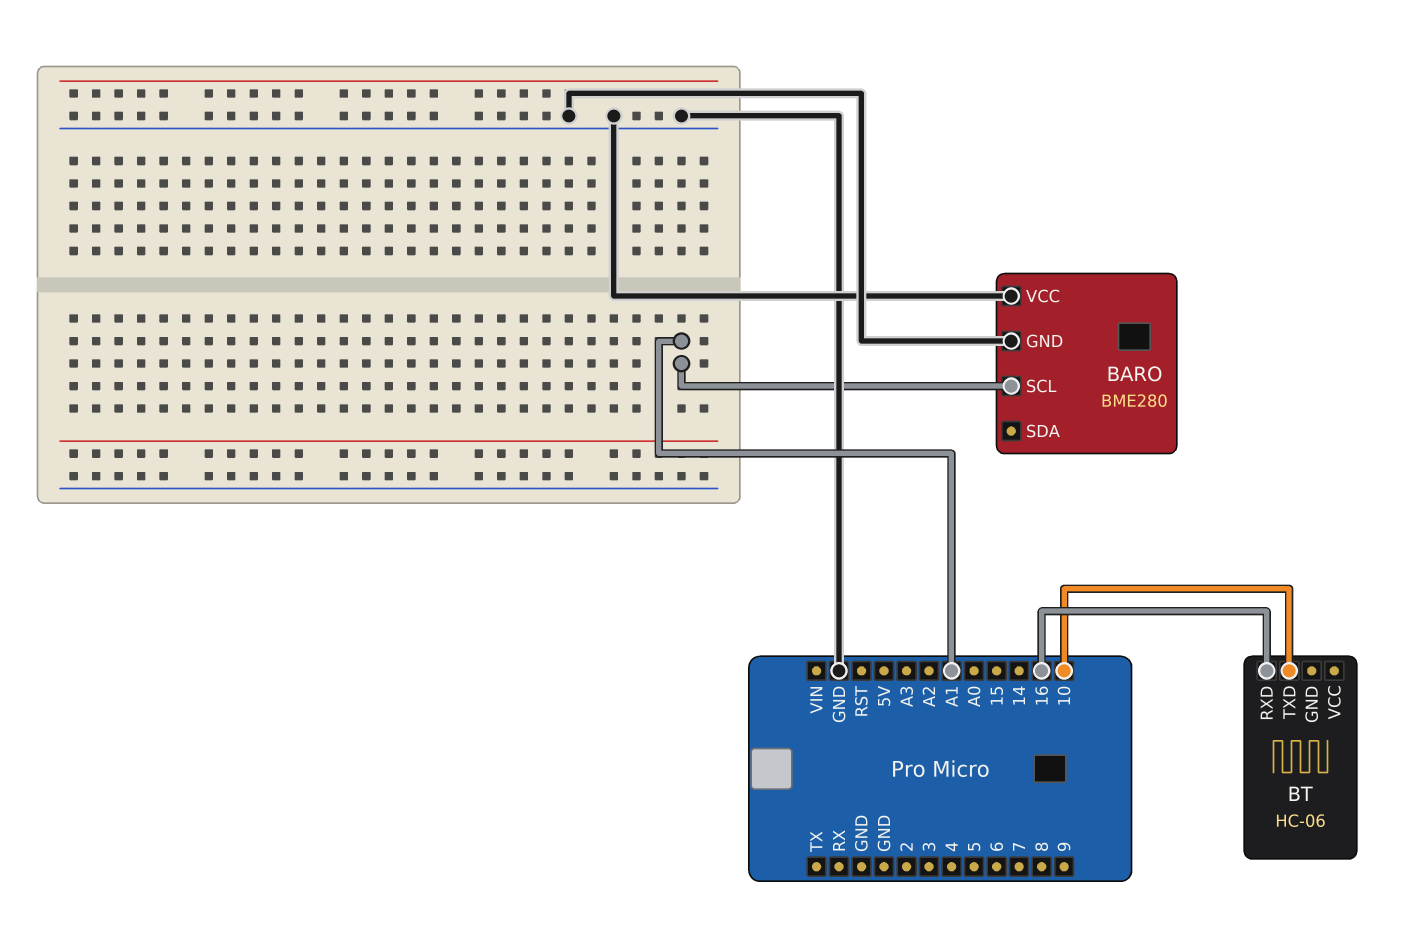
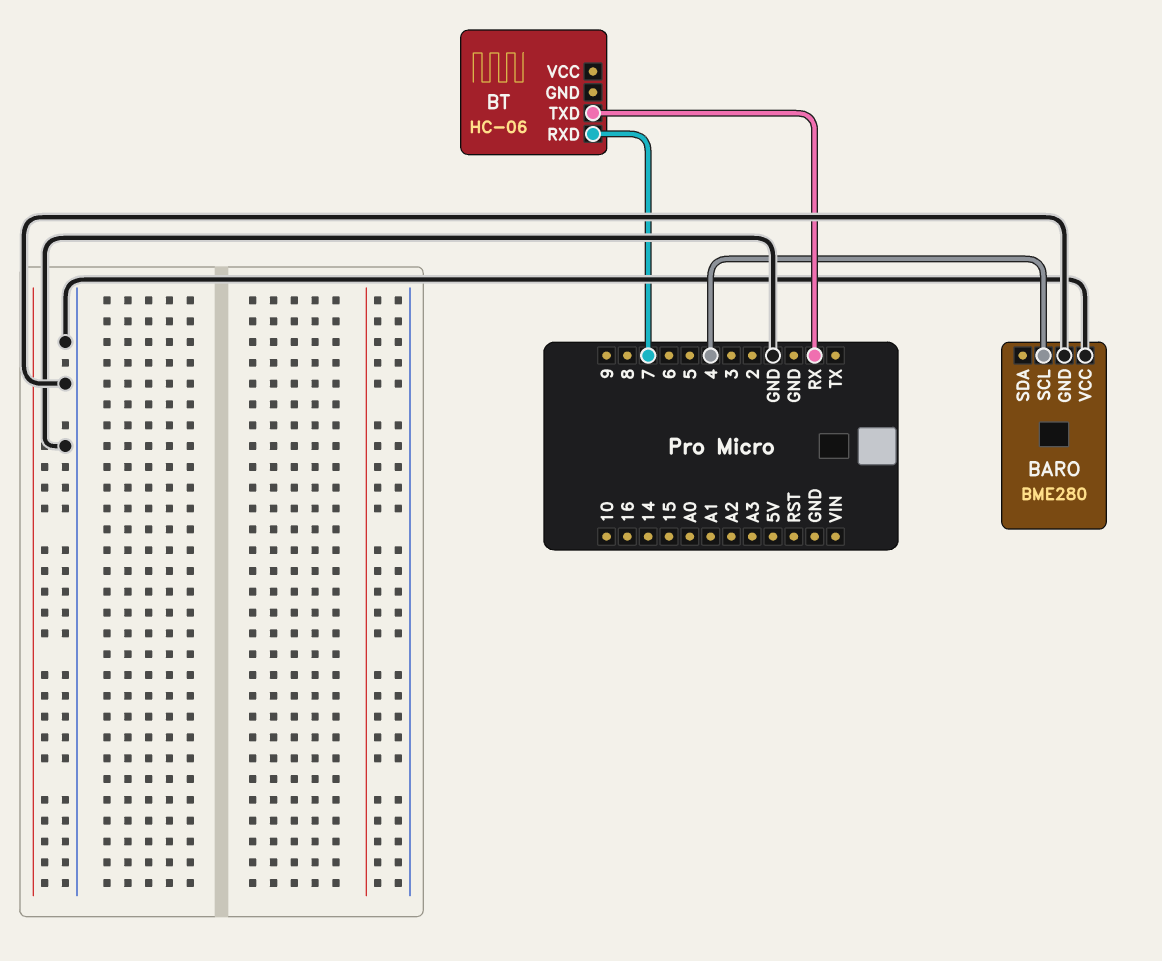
BARO pin SCL: A1 -> 4
BT pin RXD: 16 -> 7
BT pin TXD: 10 -> RX

